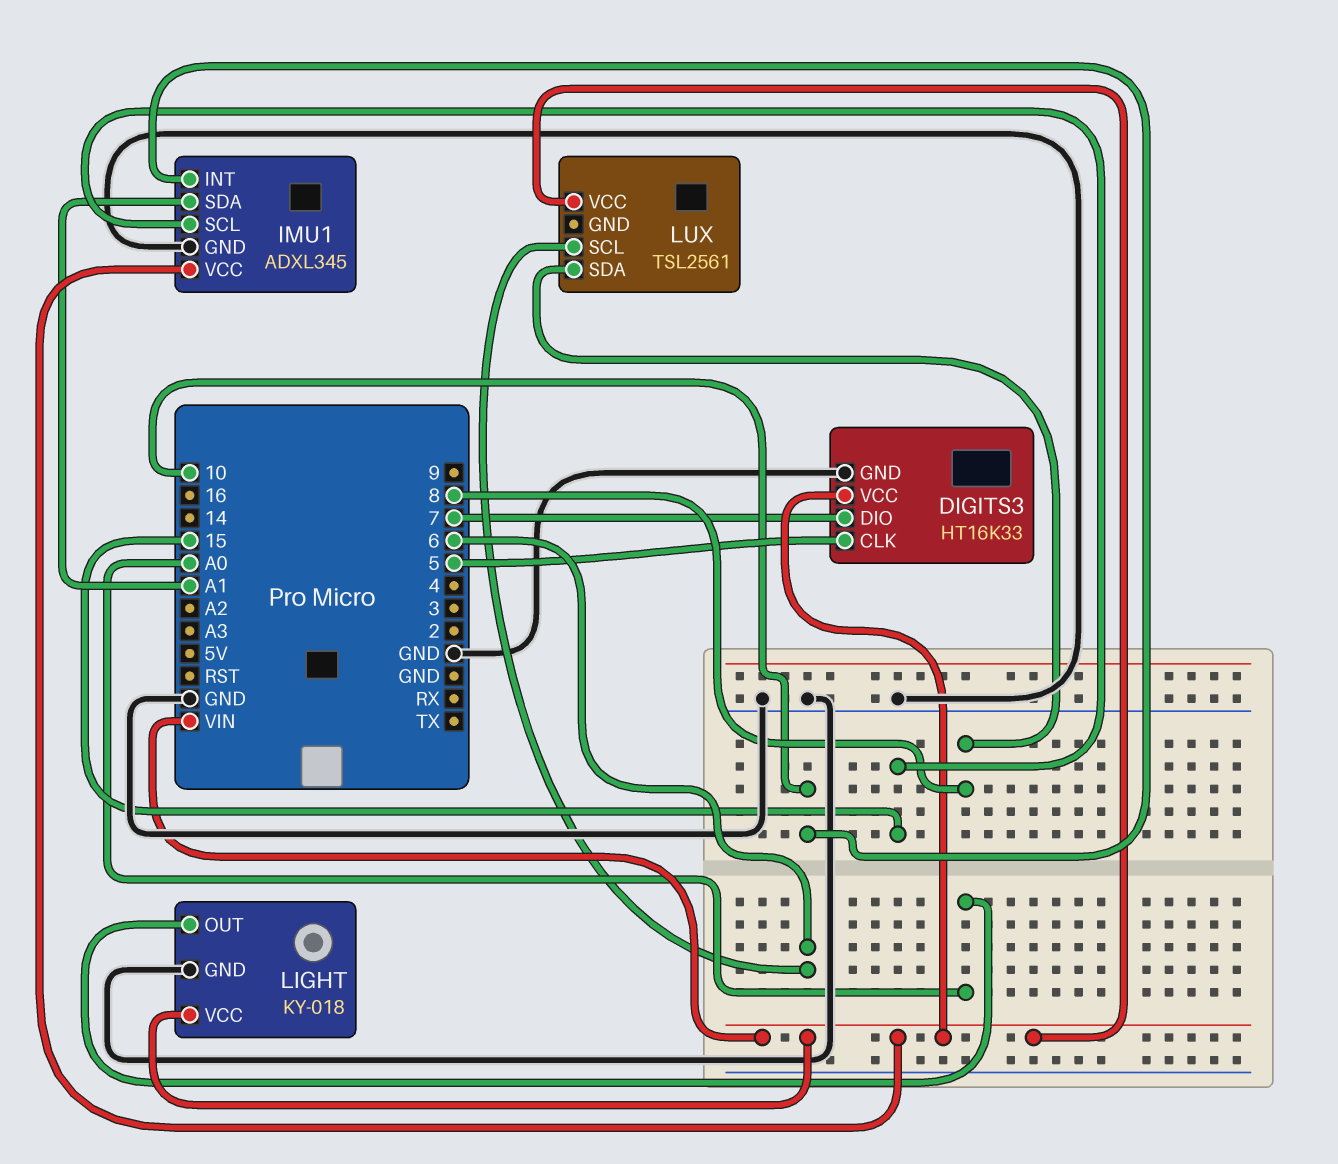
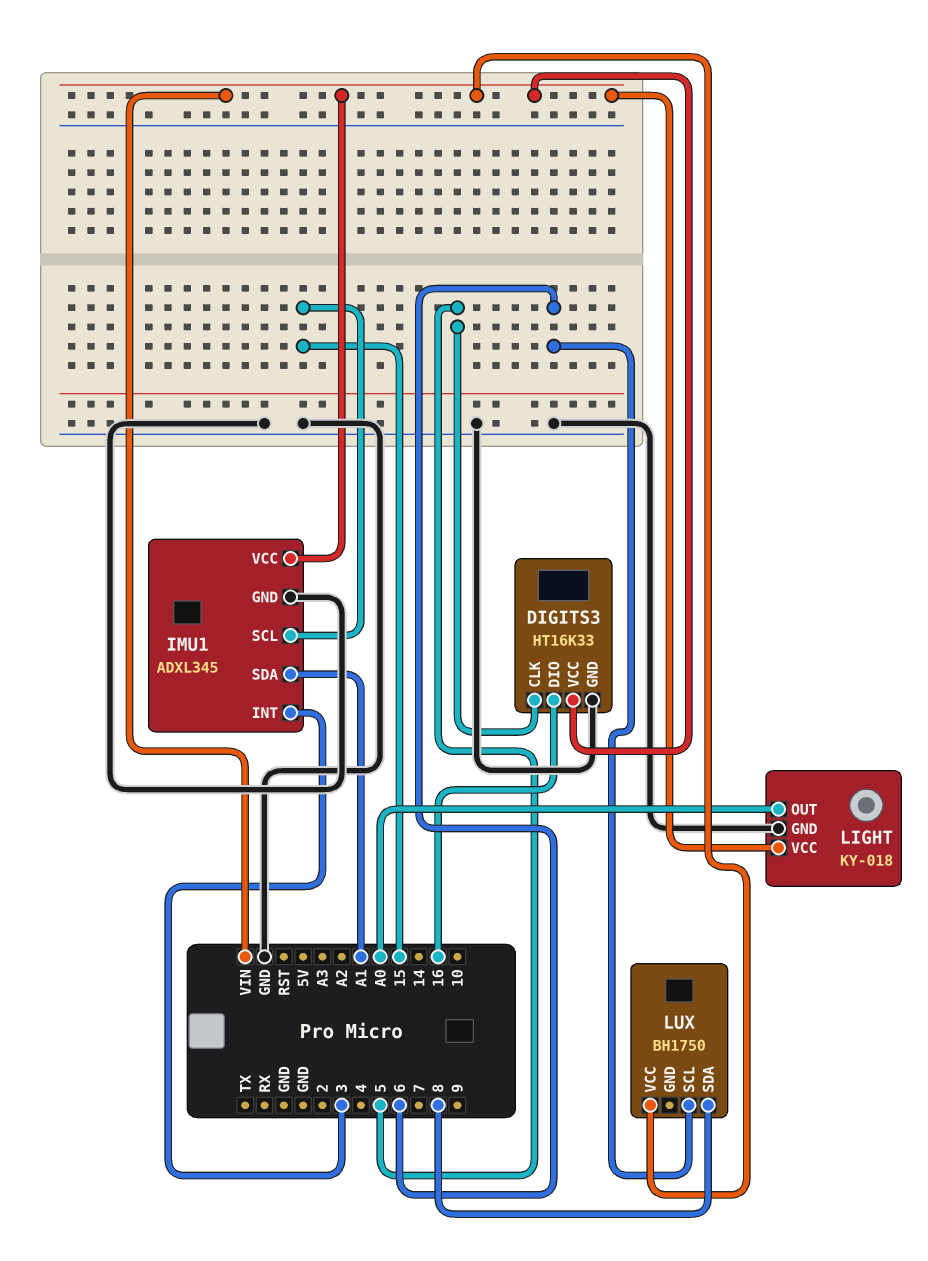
DIGITS3 pin DIO: 7 -> 16
IMU1 pin INT: 10 -> 3
LUX: TSL2561 -> BH1750

